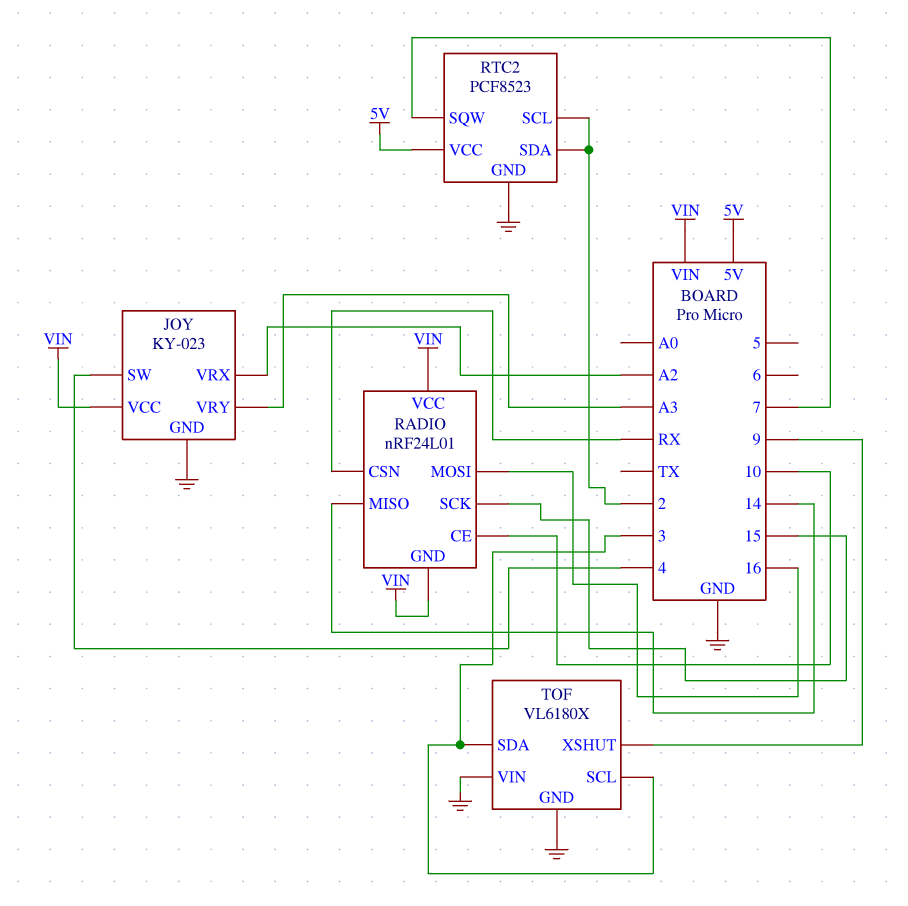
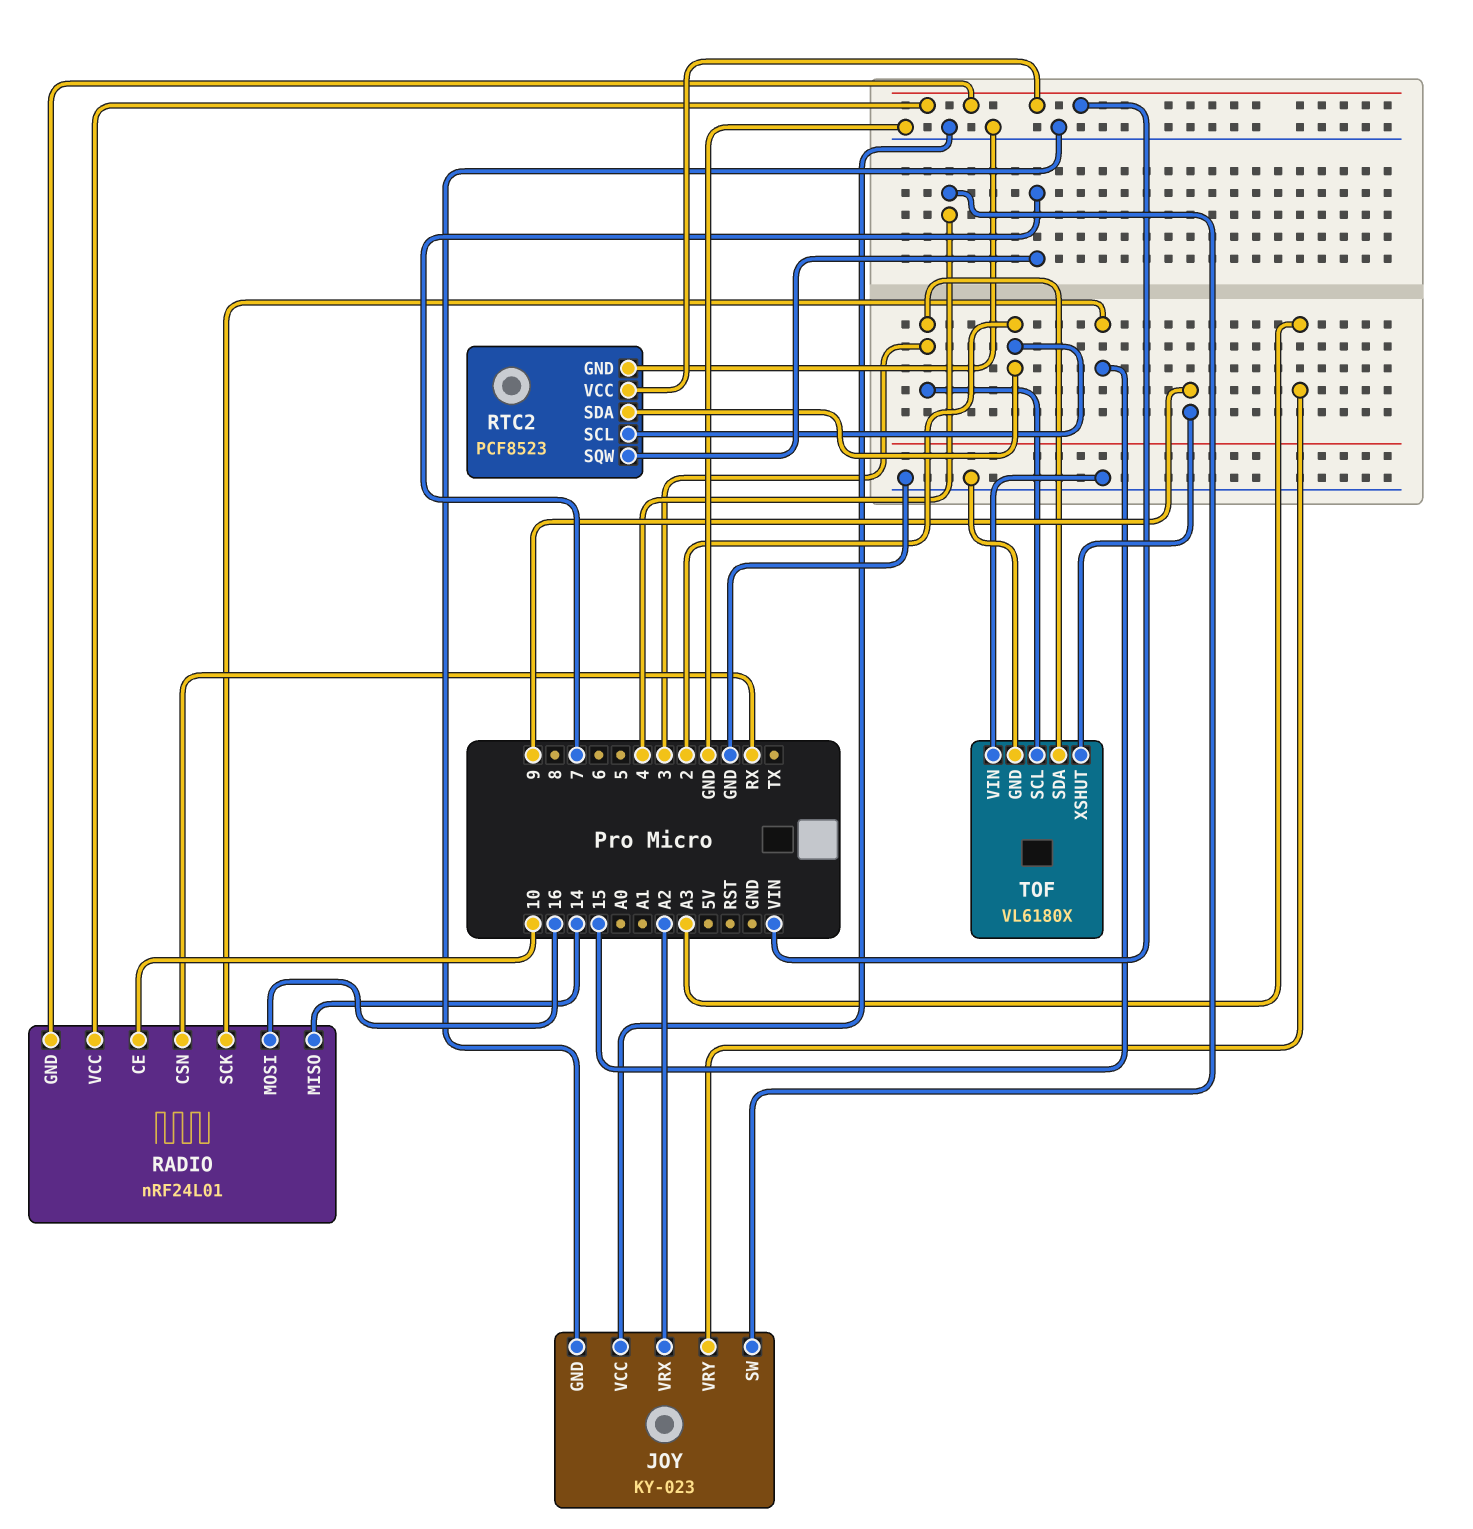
JOY pin VCC: VIN -> GND
RTC2 pin VCC: 5V -> VIN

